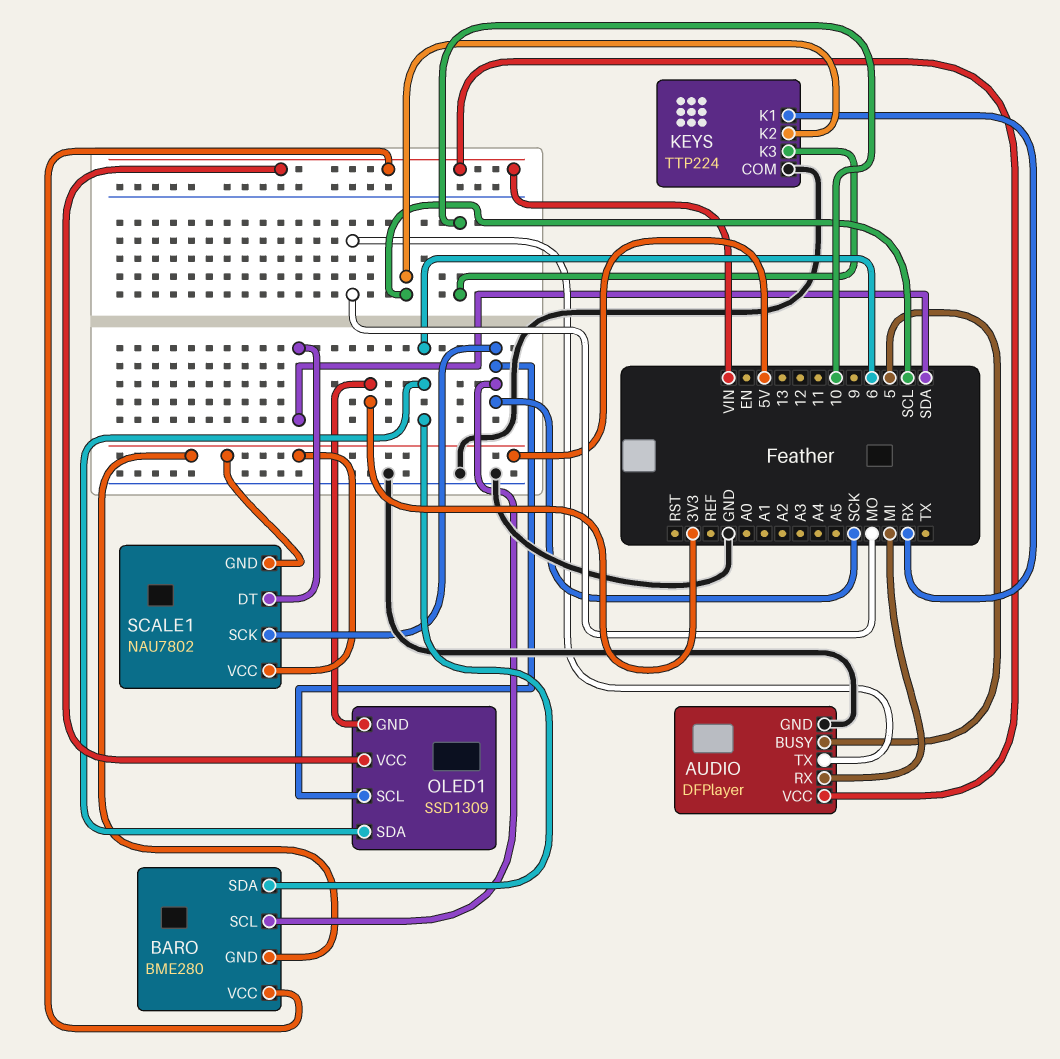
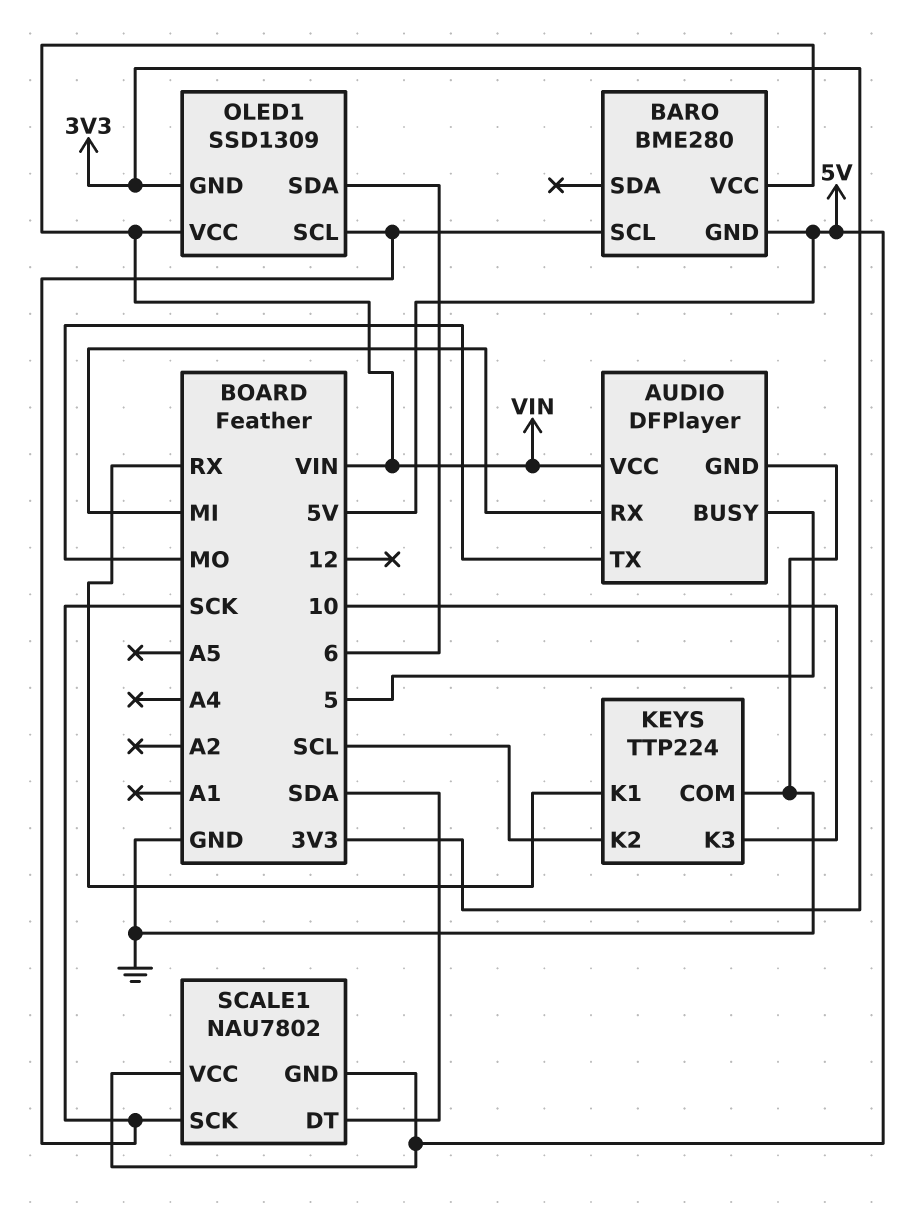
BARO pin SDA: 6 -> none

